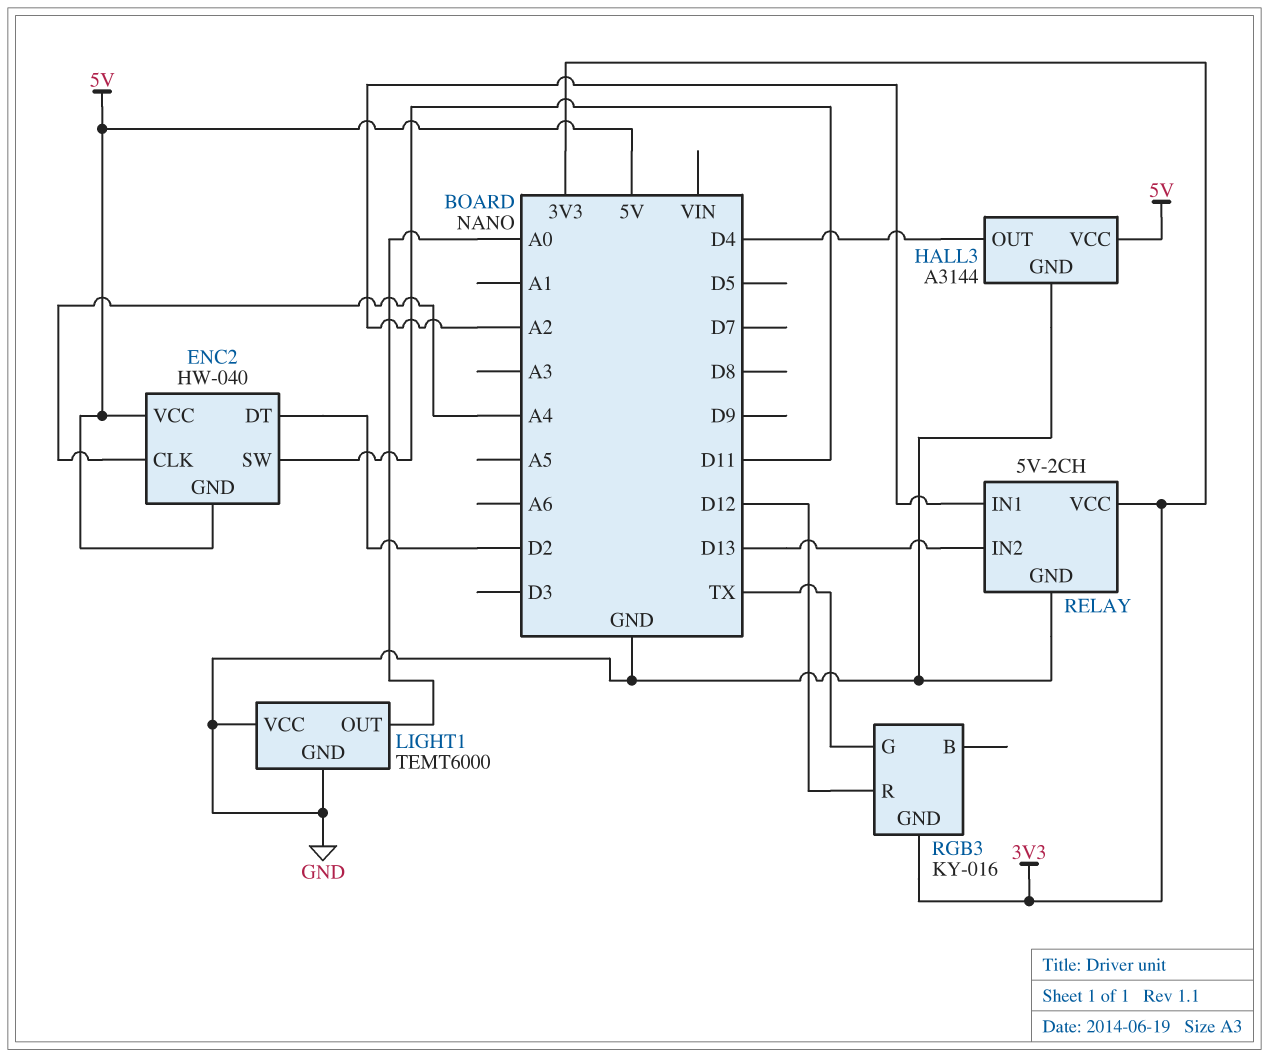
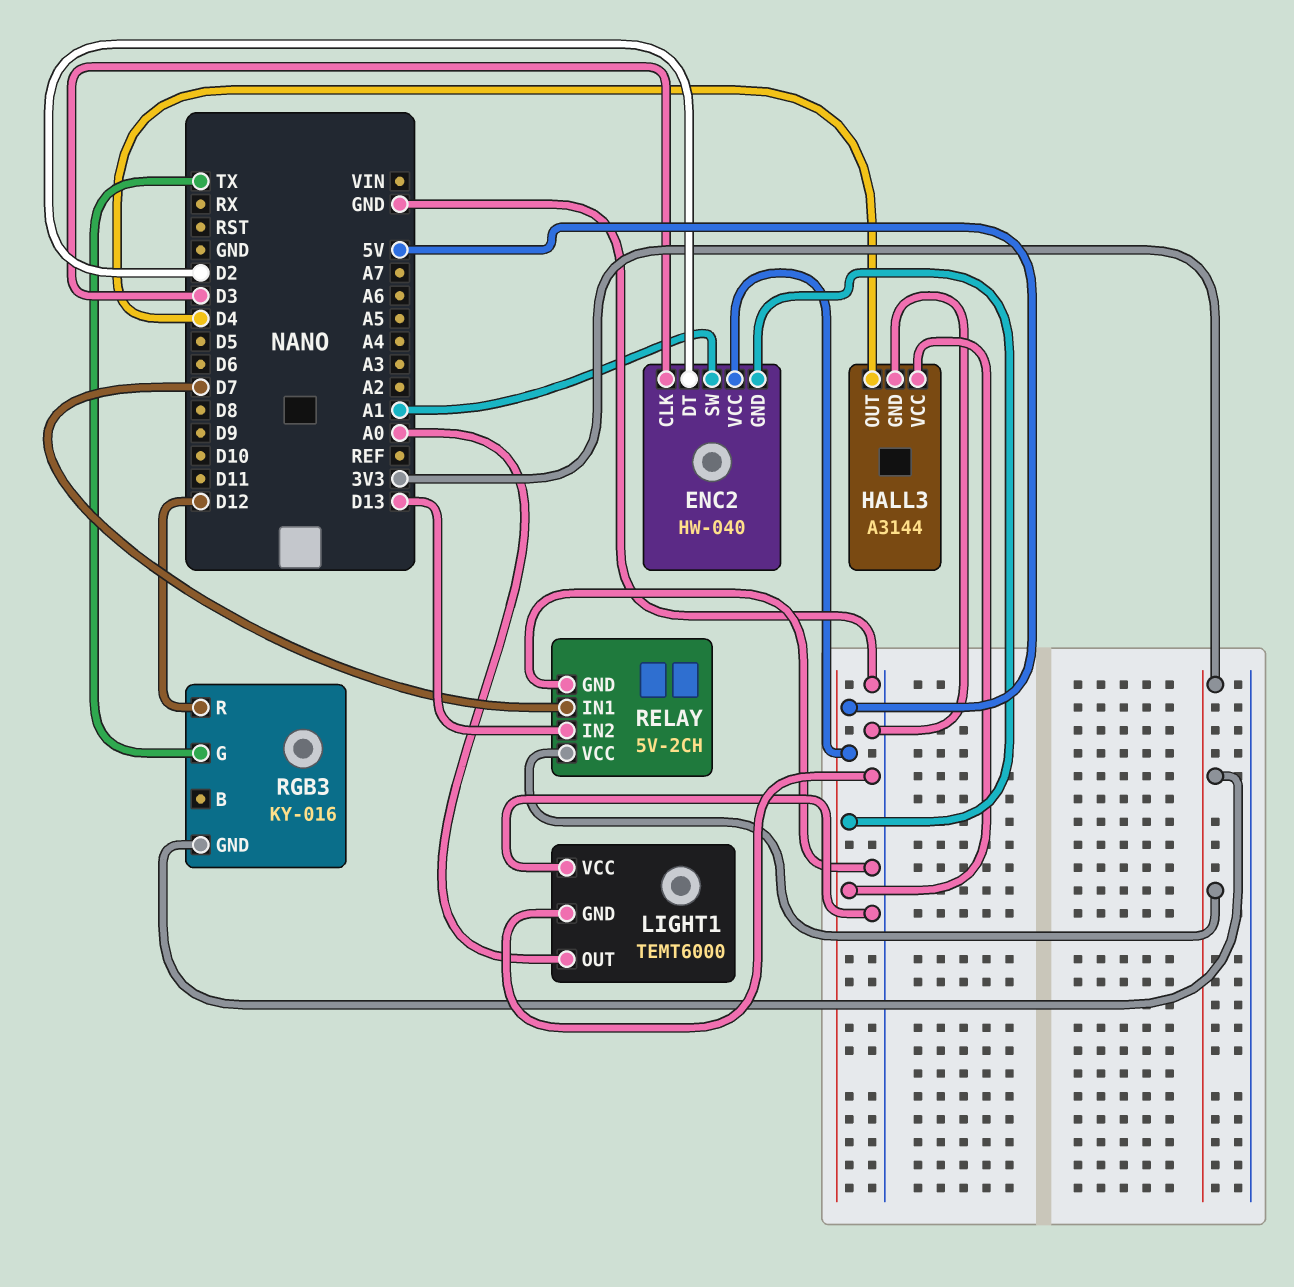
ENC2 pin CLK: A4 -> D3
ENC2 pin SW: D11 -> A1
RELAY pin IN1: A2 -> D7

